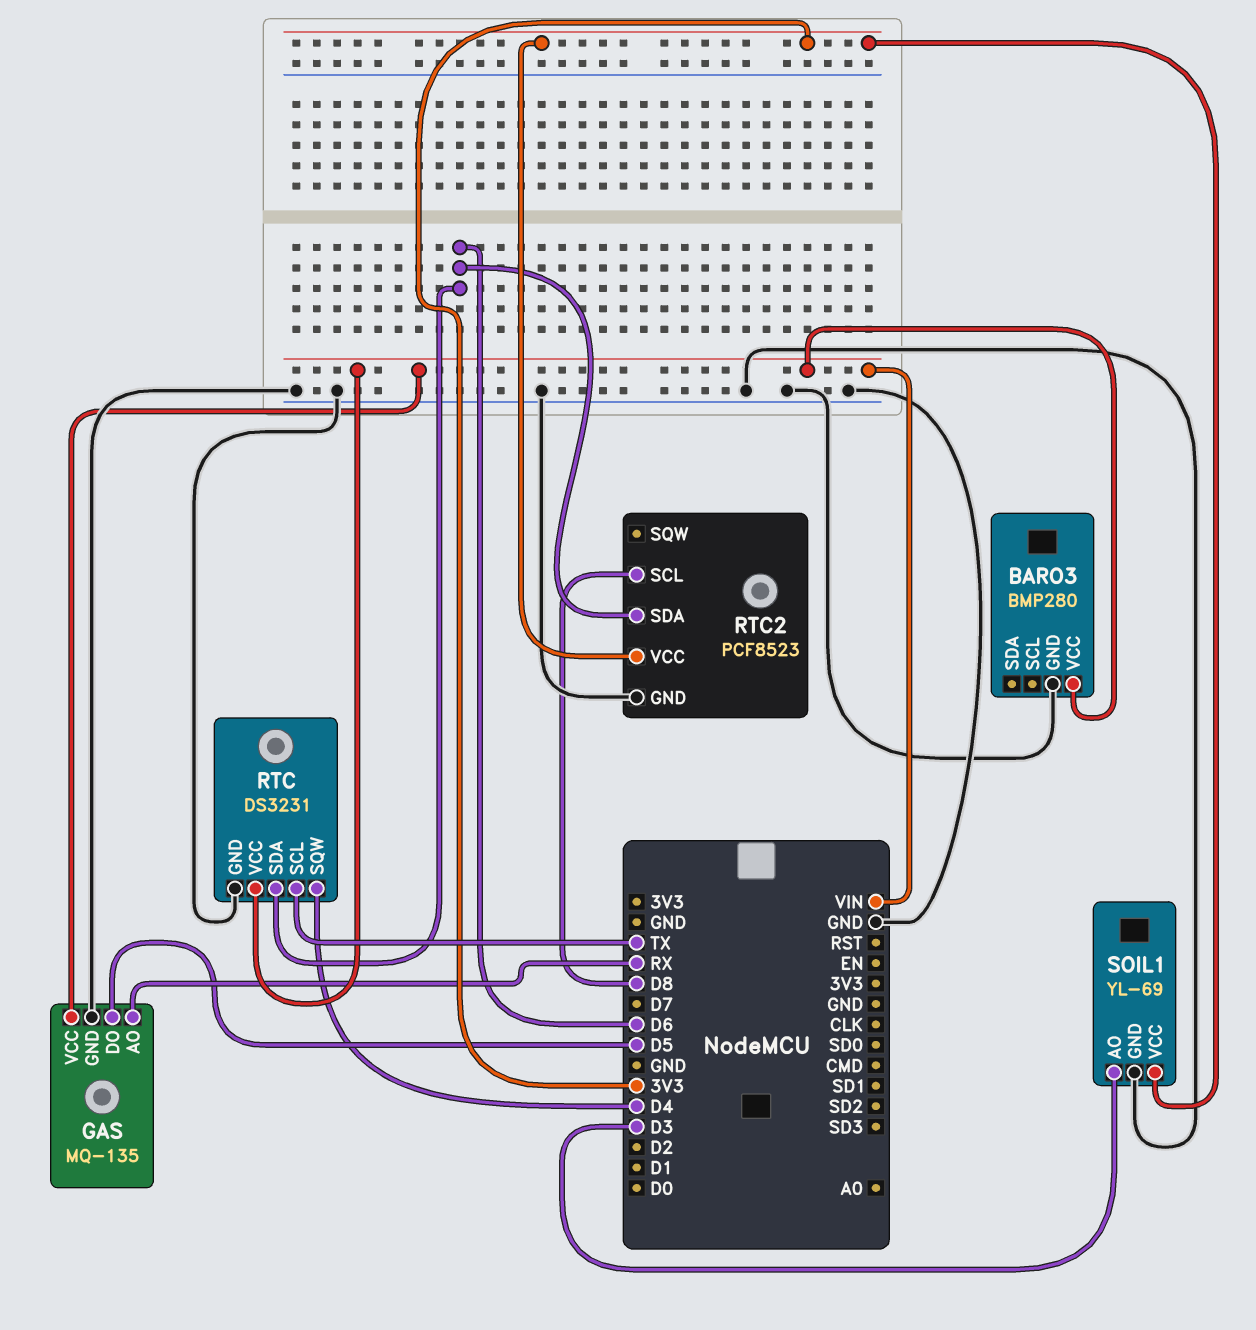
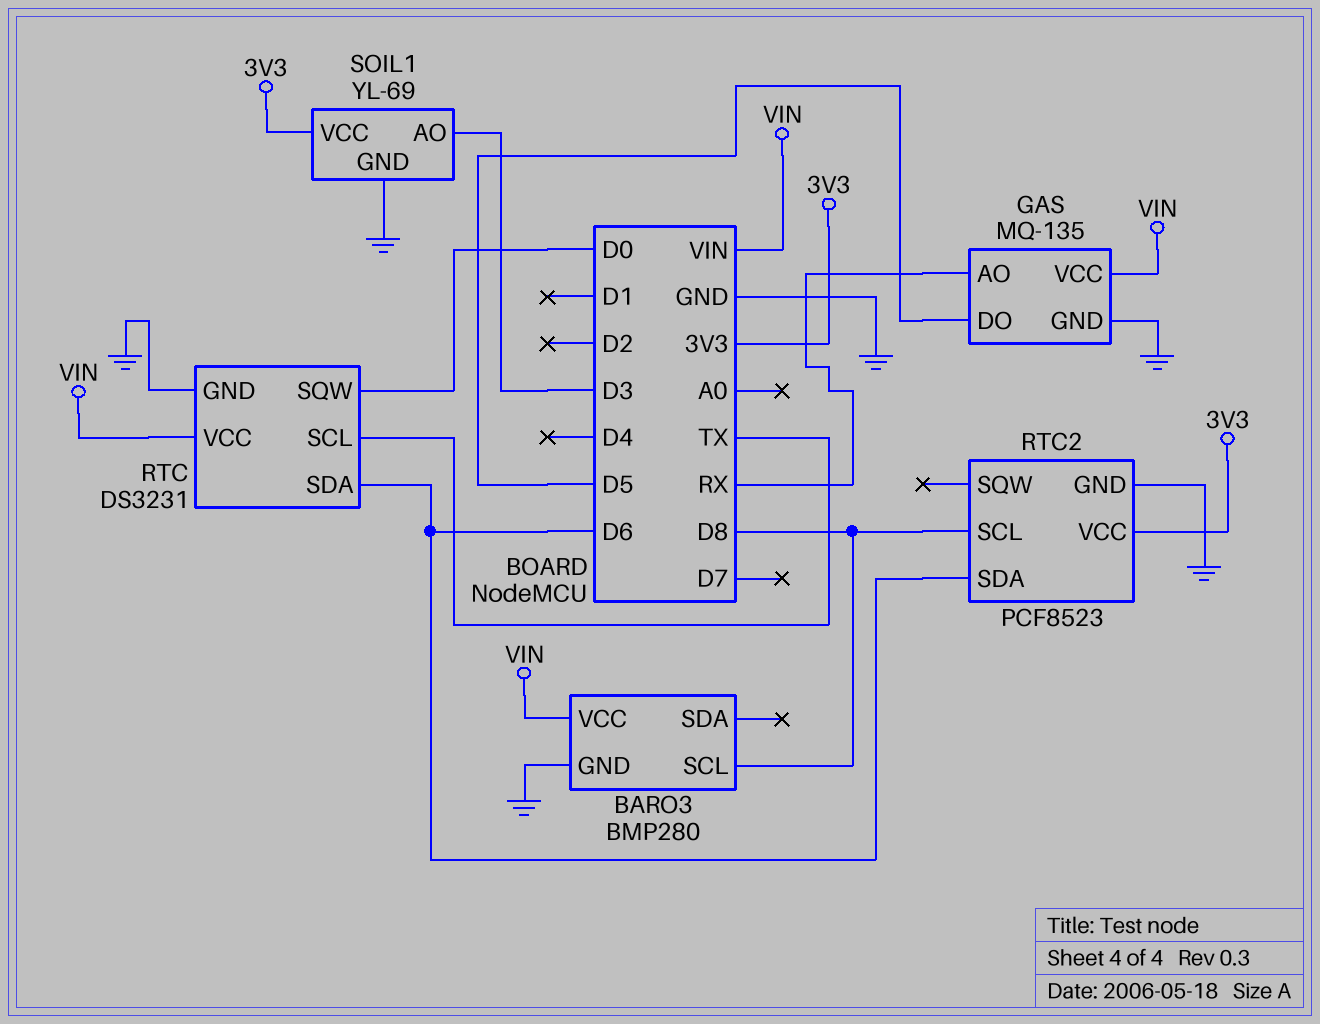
BARO3 pin SCL: none -> D8
RTC pin SQW: D4 -> D0

